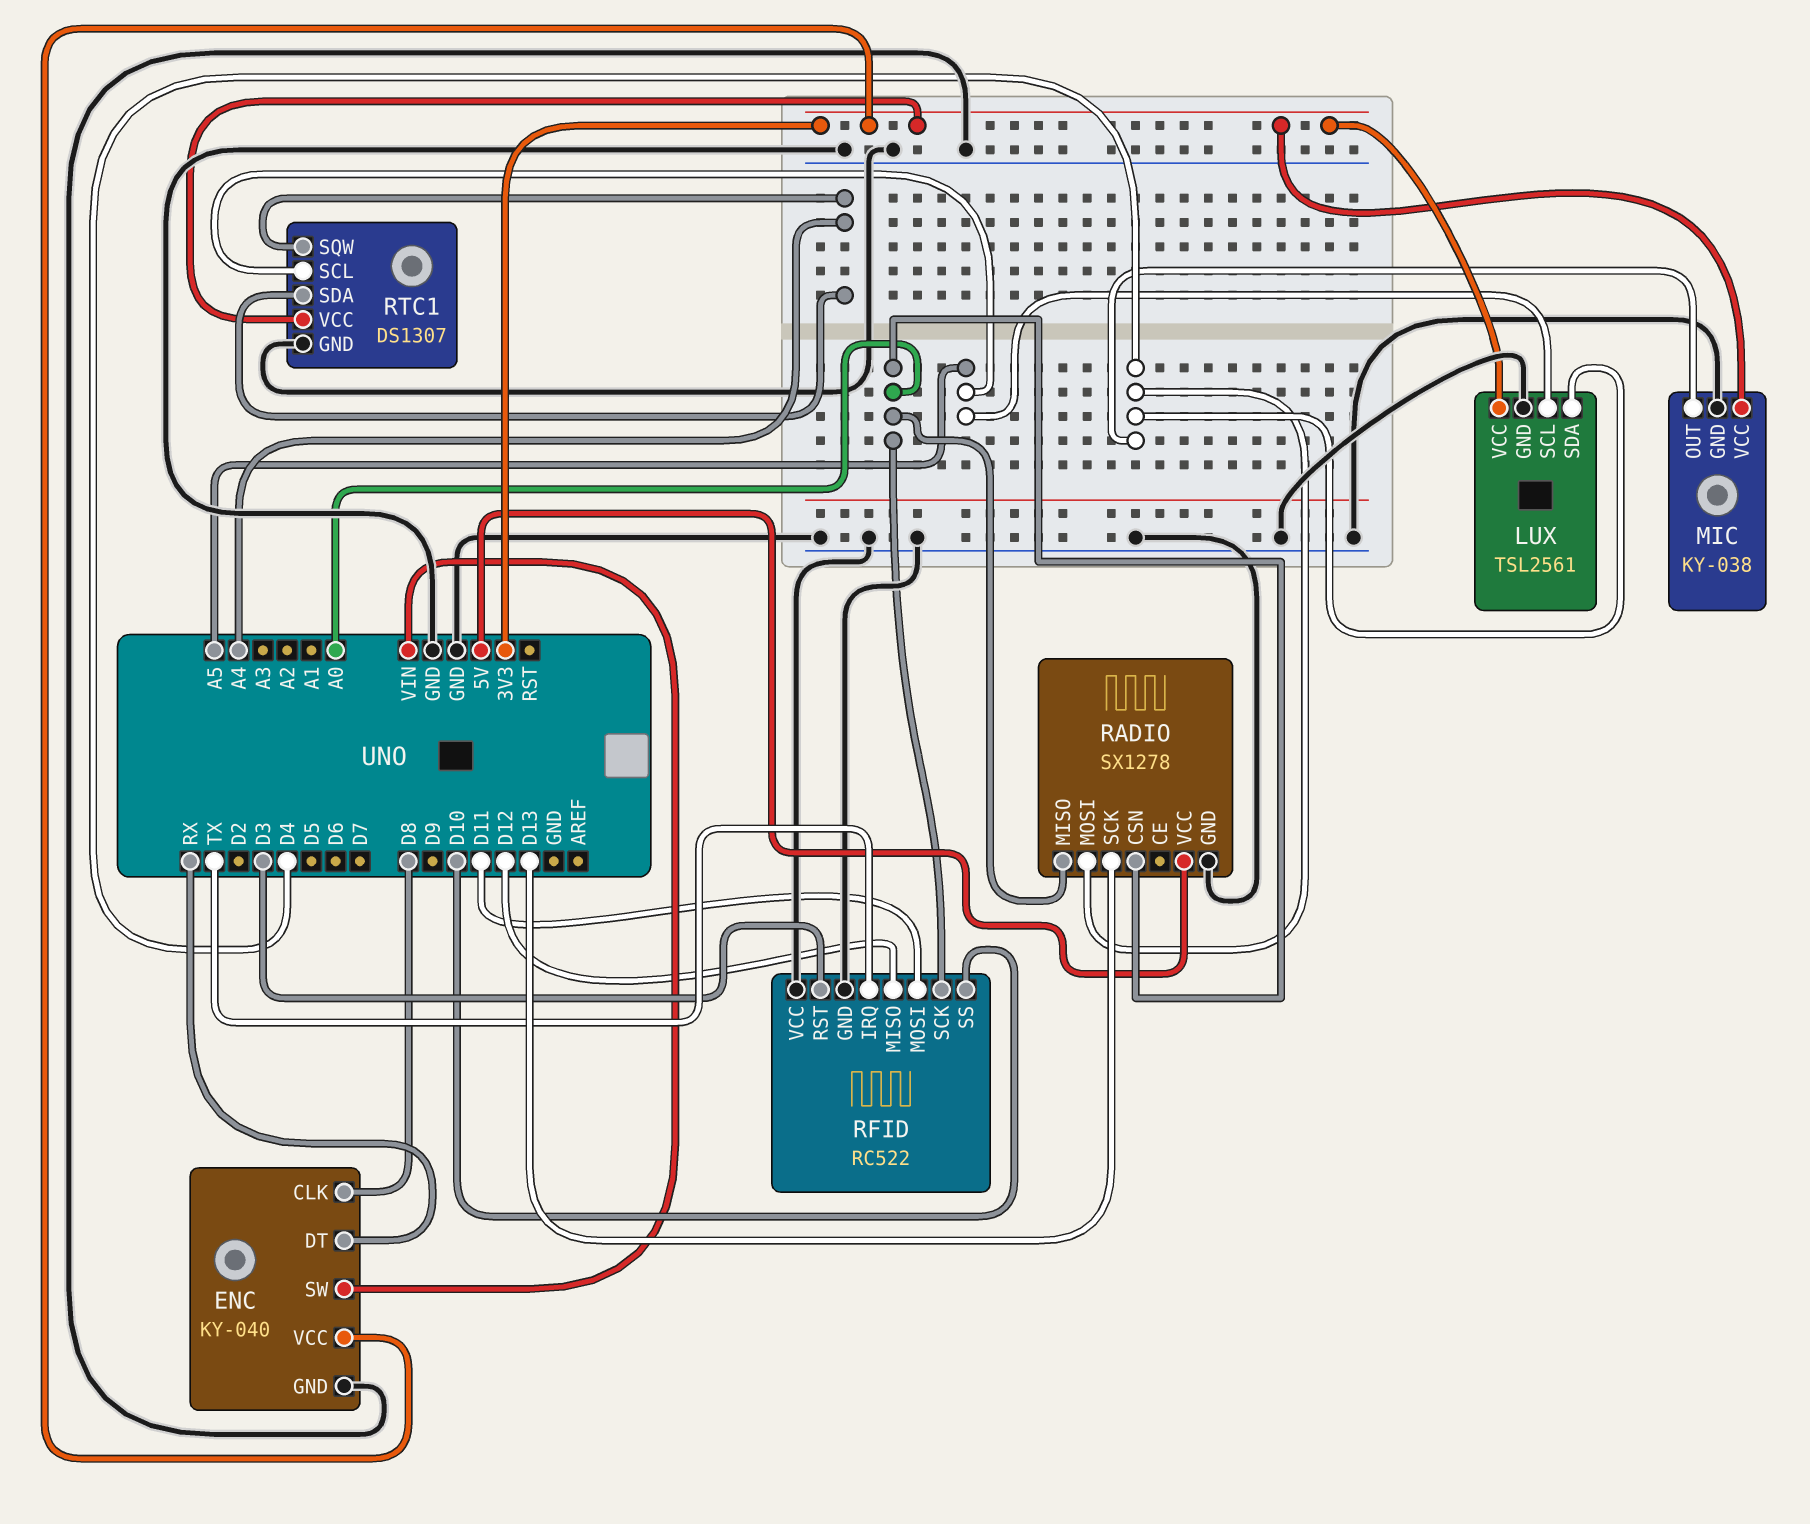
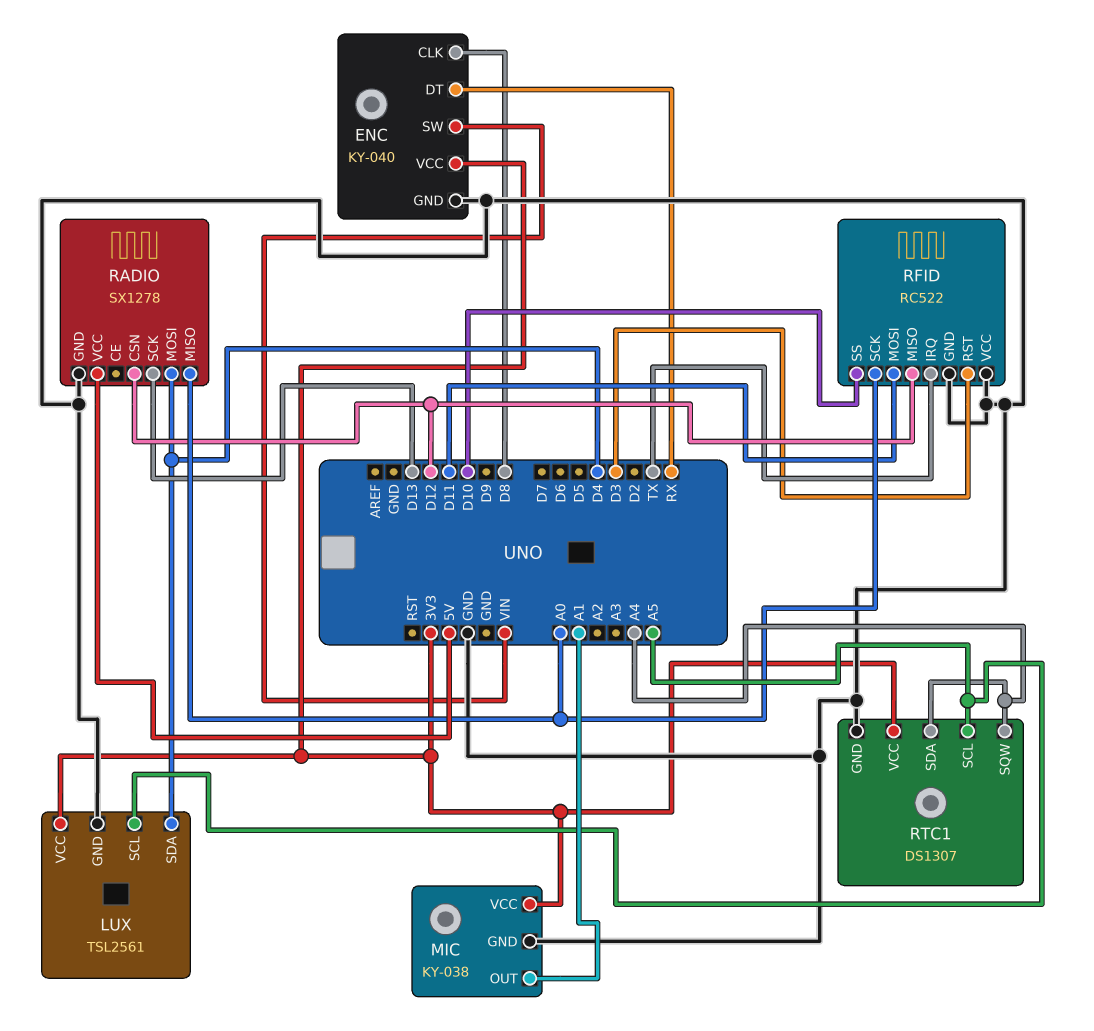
MIC pin OUT: D4 -> A1
RADIO pin CSN: A0 -> D12

